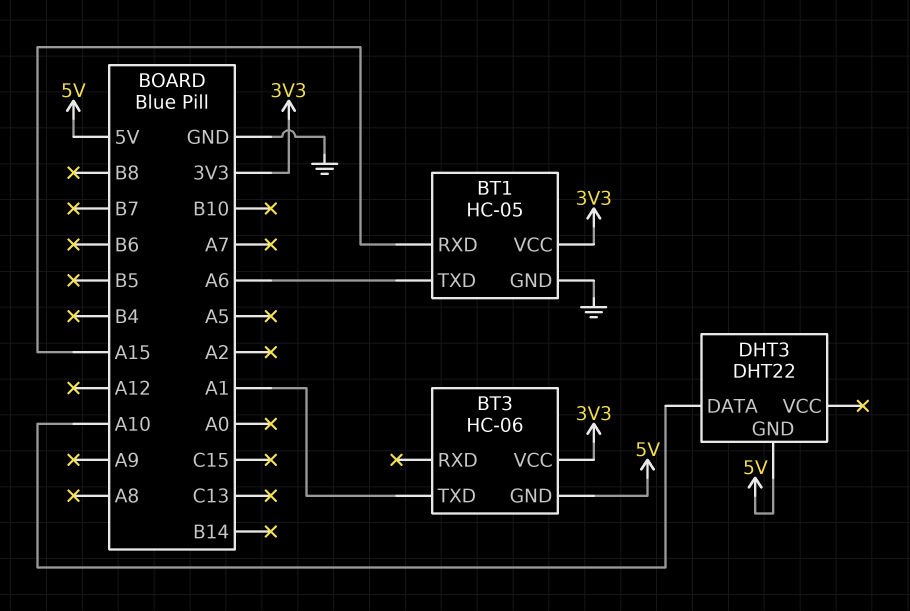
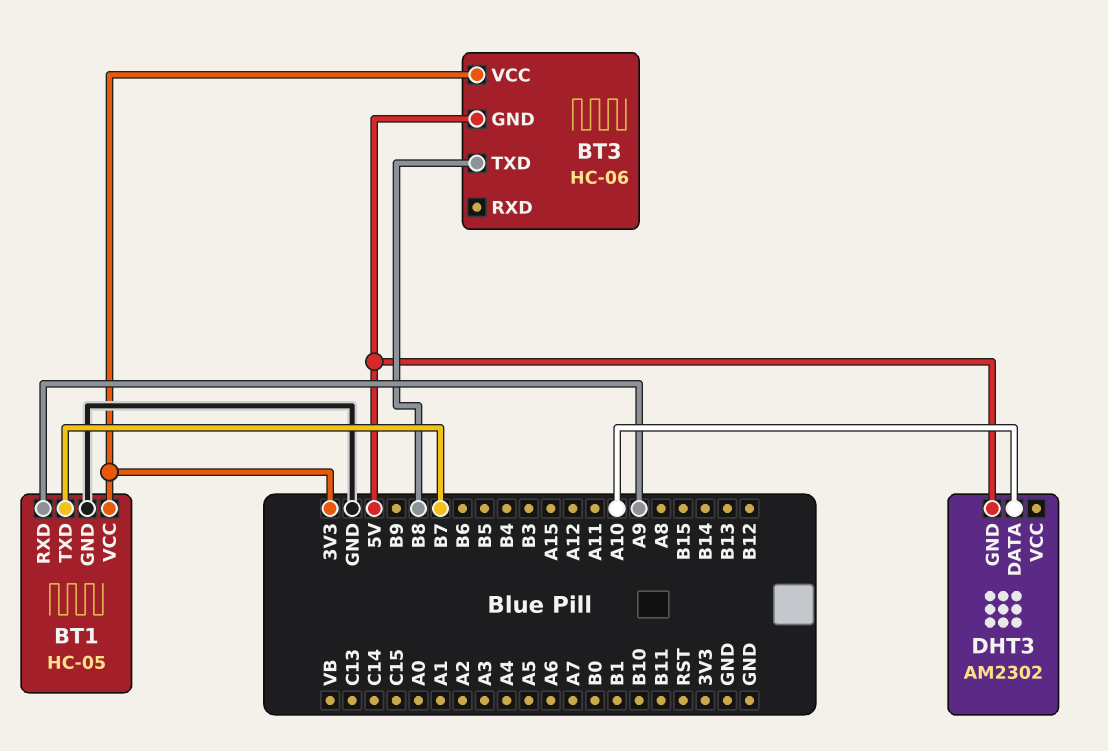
BT1 pin RXD: A15 -> A9
BT1 pin TXD: A6 -> B7
BT3 pin TXD: A1 -> B8
DHT3: DHT22 -> AM2302

